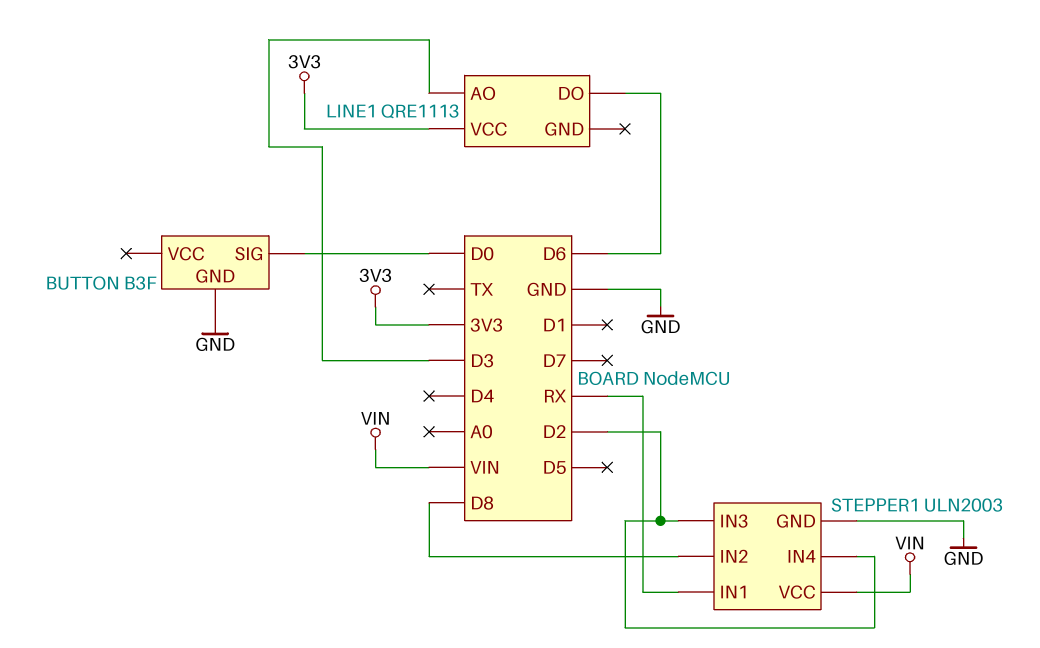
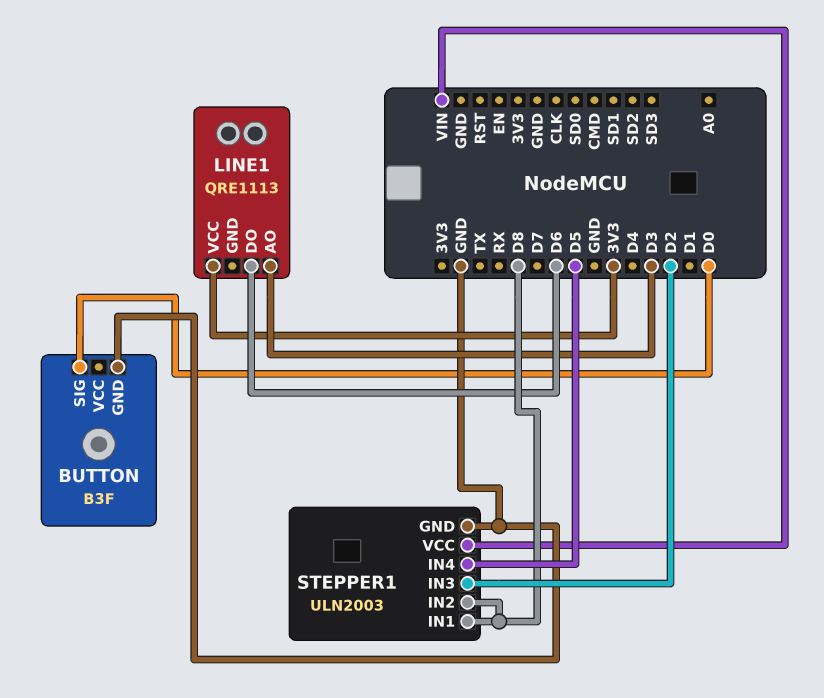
STEPPER1 pin IN1: RX -> D8
STEPPER1 pin IN4: D2 -> D5

